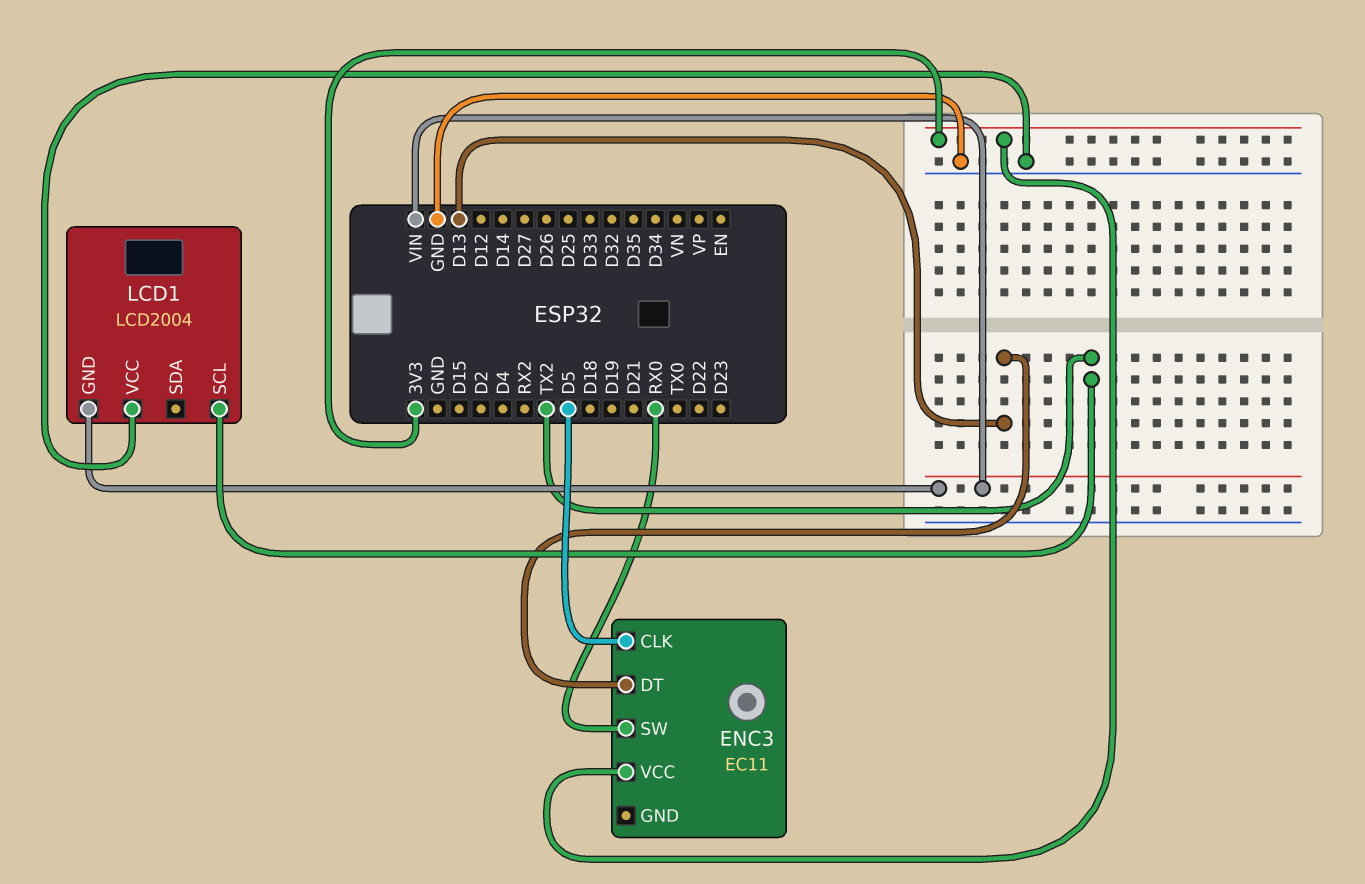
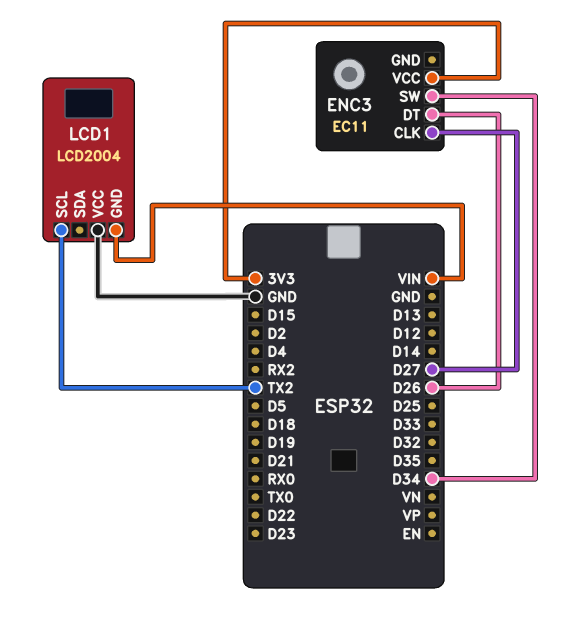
ENC3 pin CLK: D5 -> D27
ENC3 pin DT: D13 -> D26
ENC3 pin SW: RX0 -> D34

